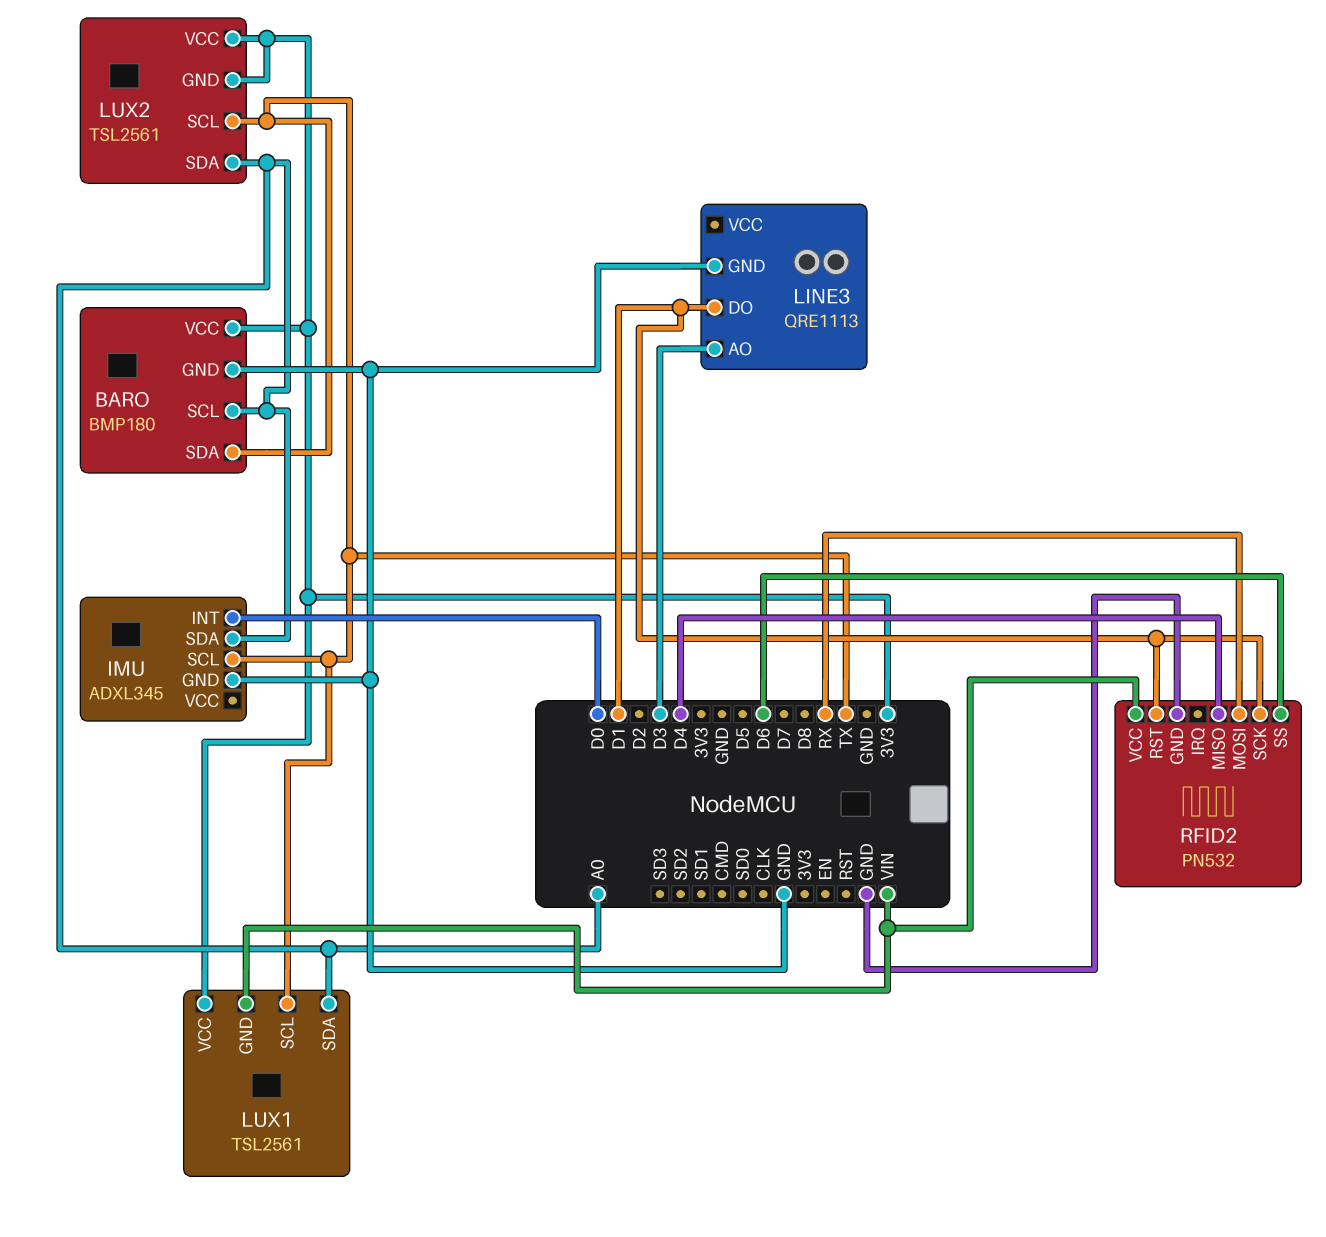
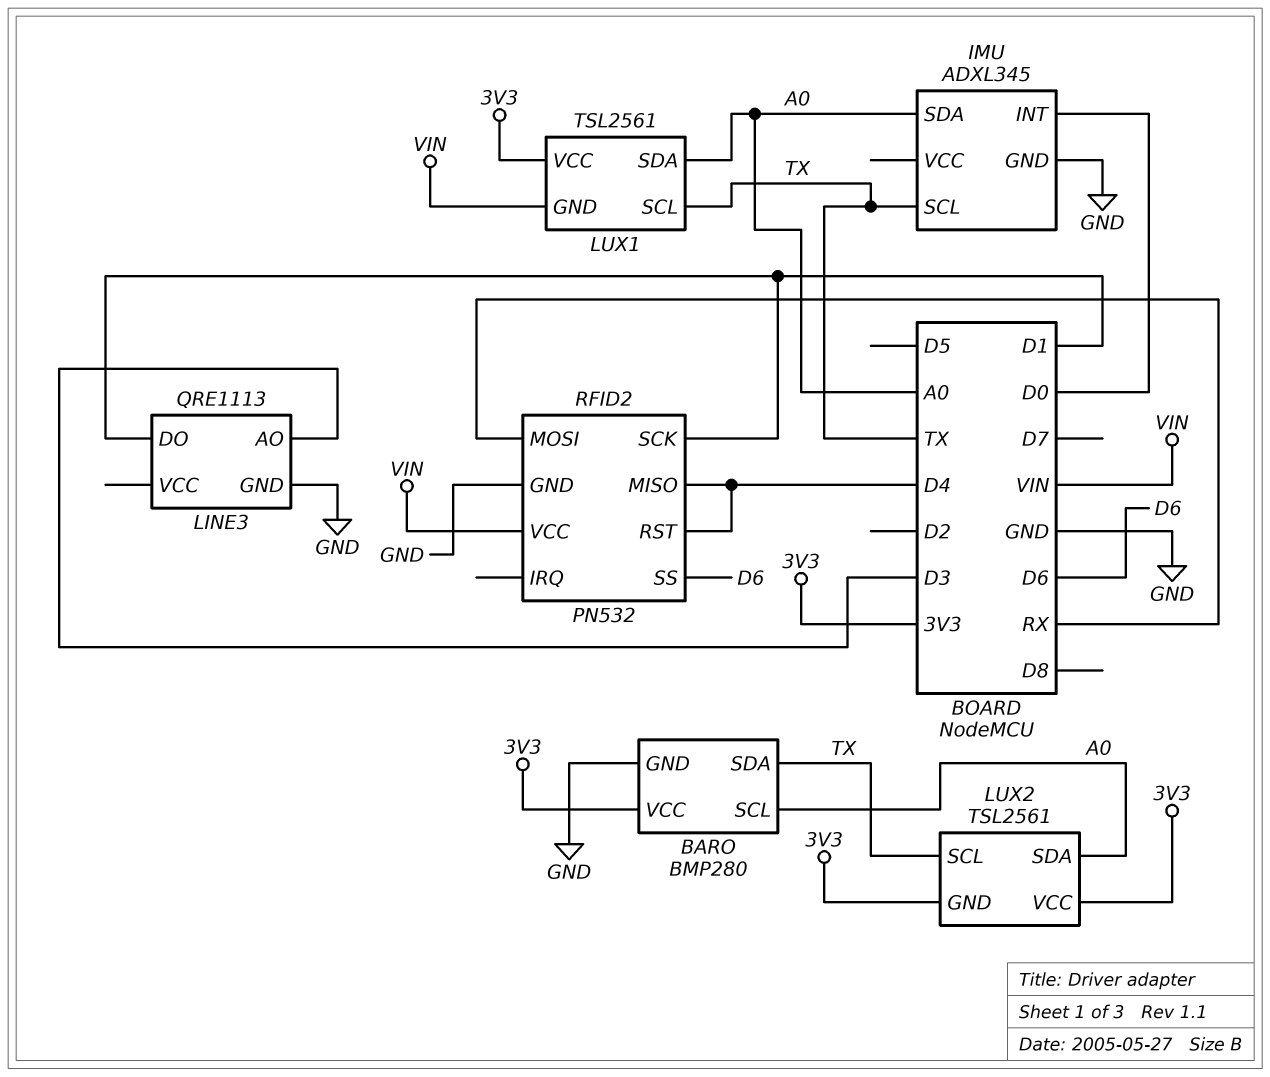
BARO: BMP180 -> BMP280
RFID2 pin RST: D1 -> D4

